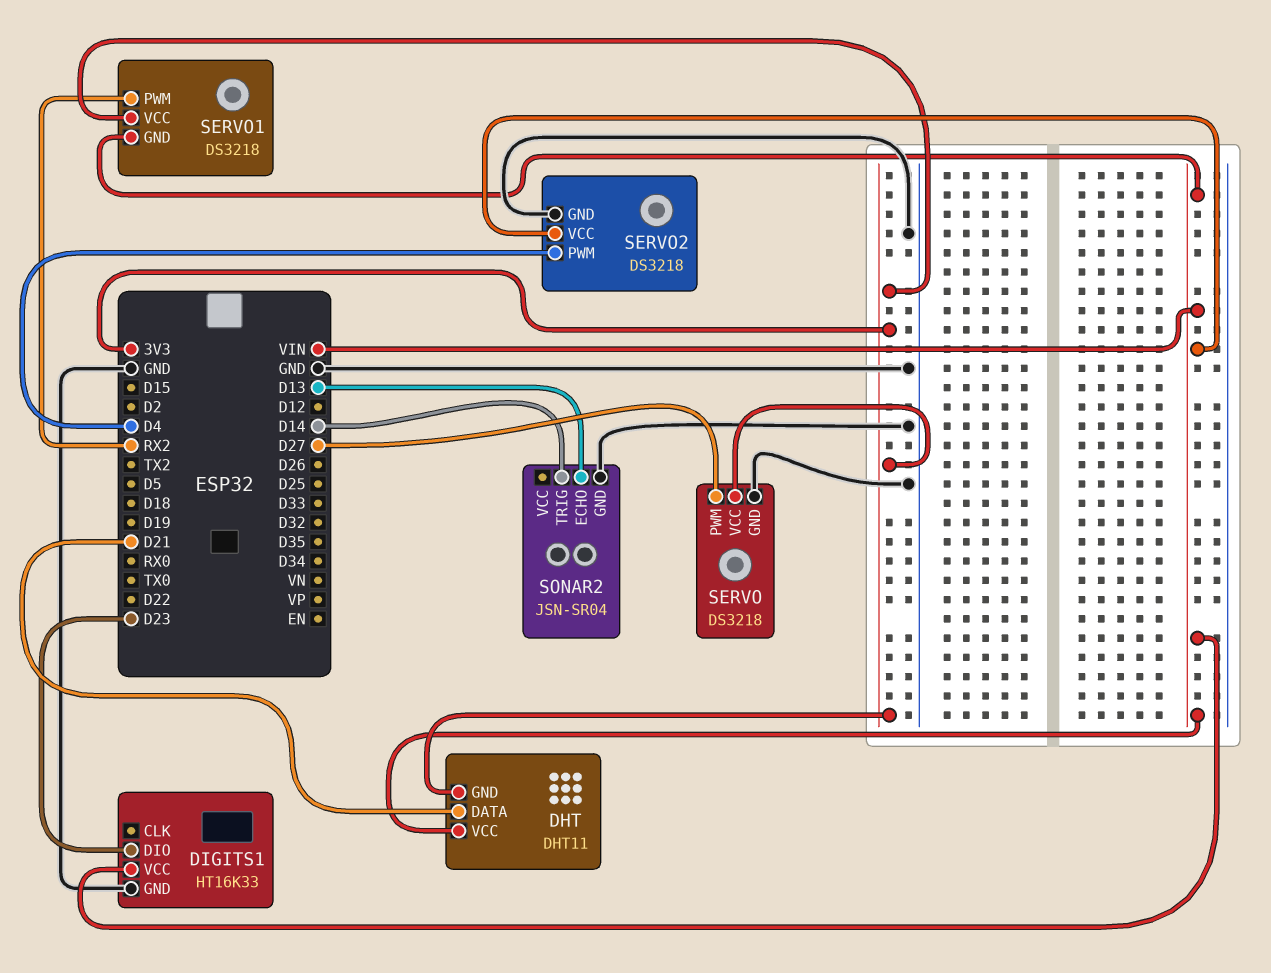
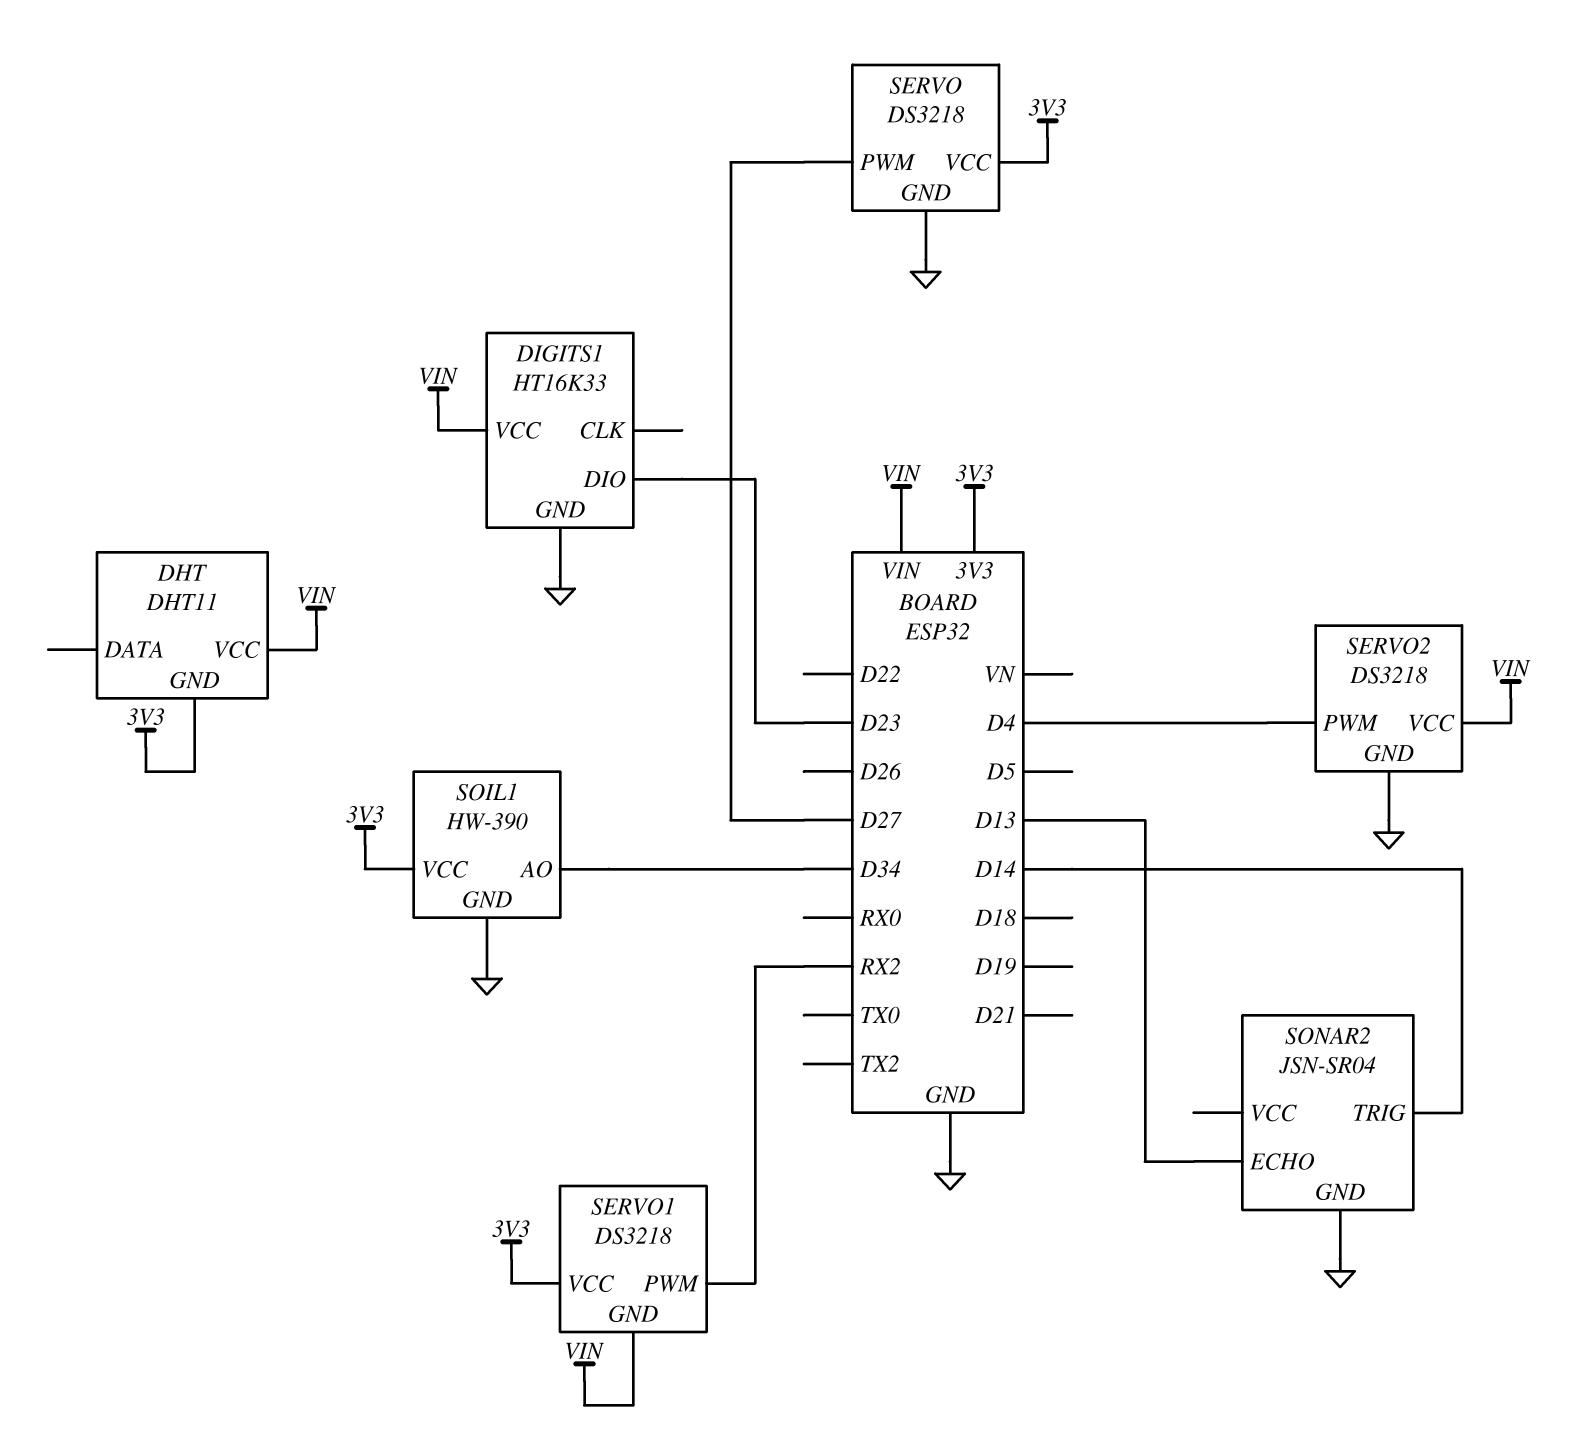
DHT pin DATA: D21 -> none
SOIL1: none -> HW-390
SOIL1 pin AO: none -> D34
SOIL1 pin GND: none -> GND
SOIL1 pin VCC: none -> 3V3

